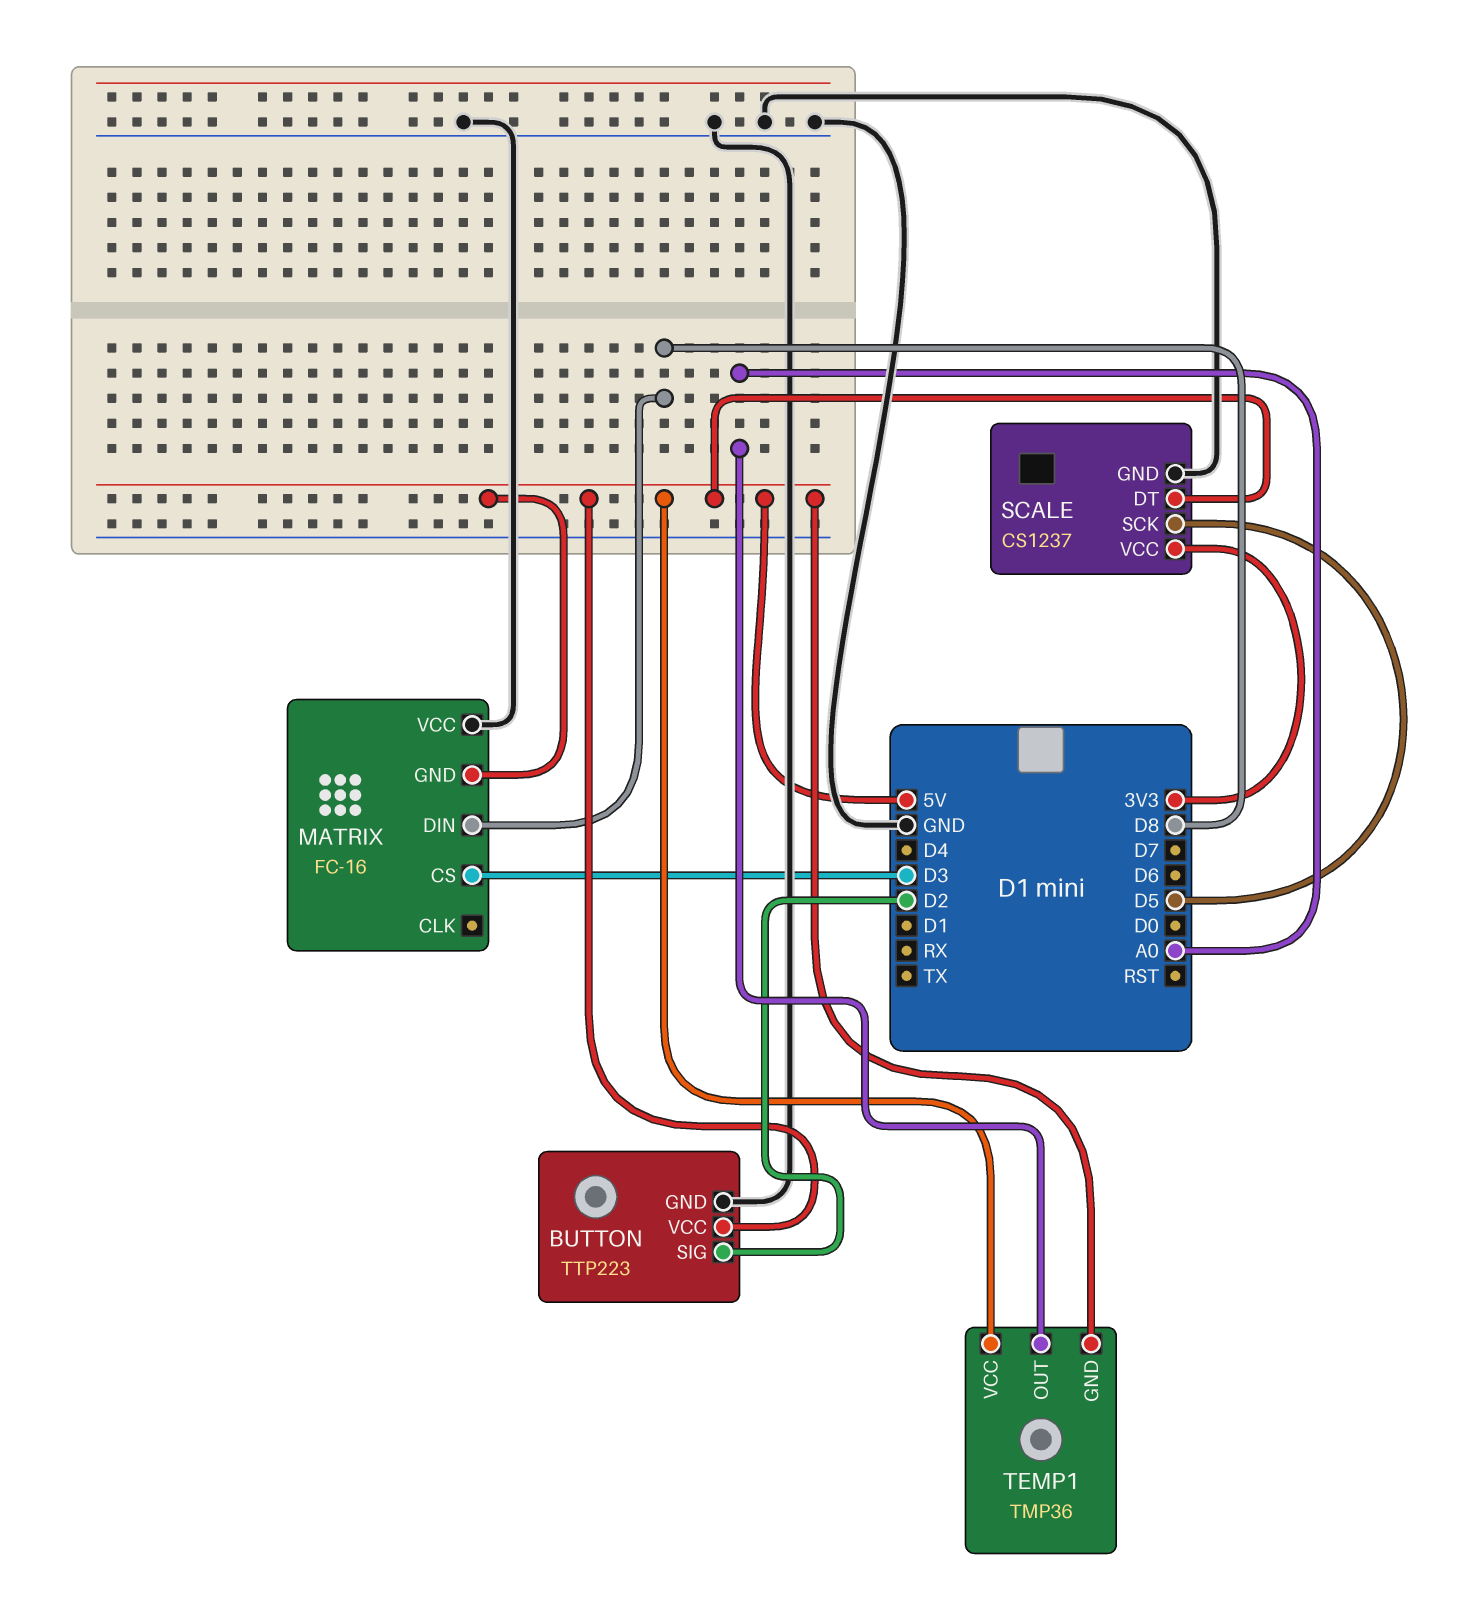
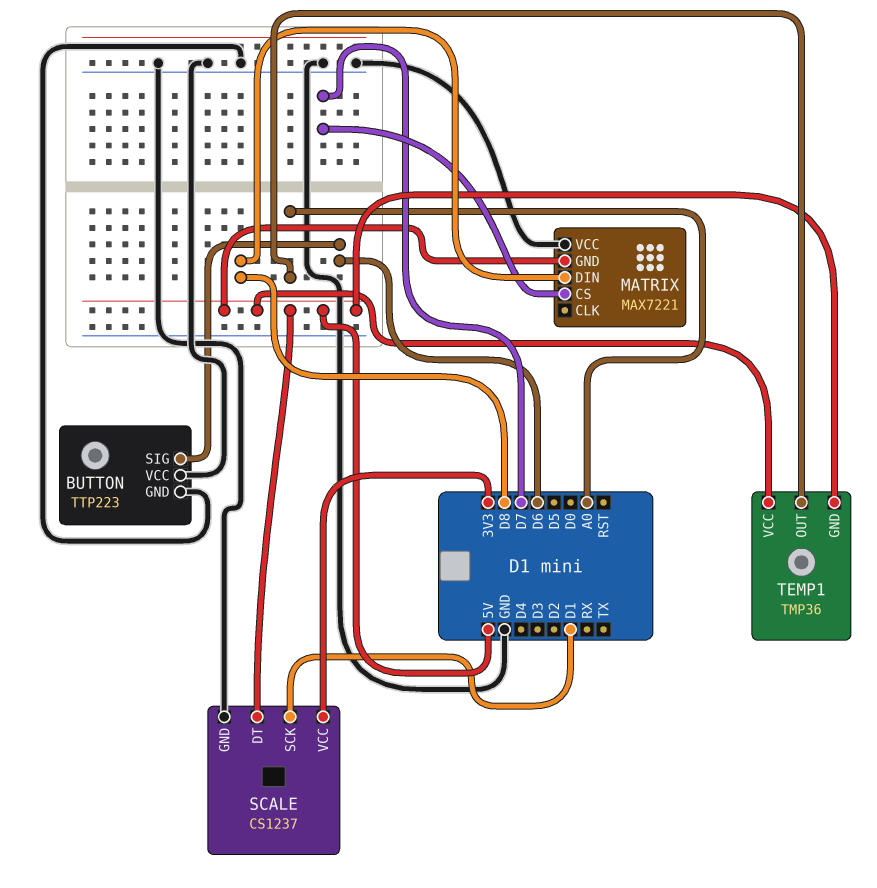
BUTTON pin SIG: D2 -> D6
BUTTON pin VCC: 5V -> GND
MATRIX: FC-16 -> MAX7221
MATRIX pin CS: D3 -> D7
SCALE pin SCK: D5 -> D1

